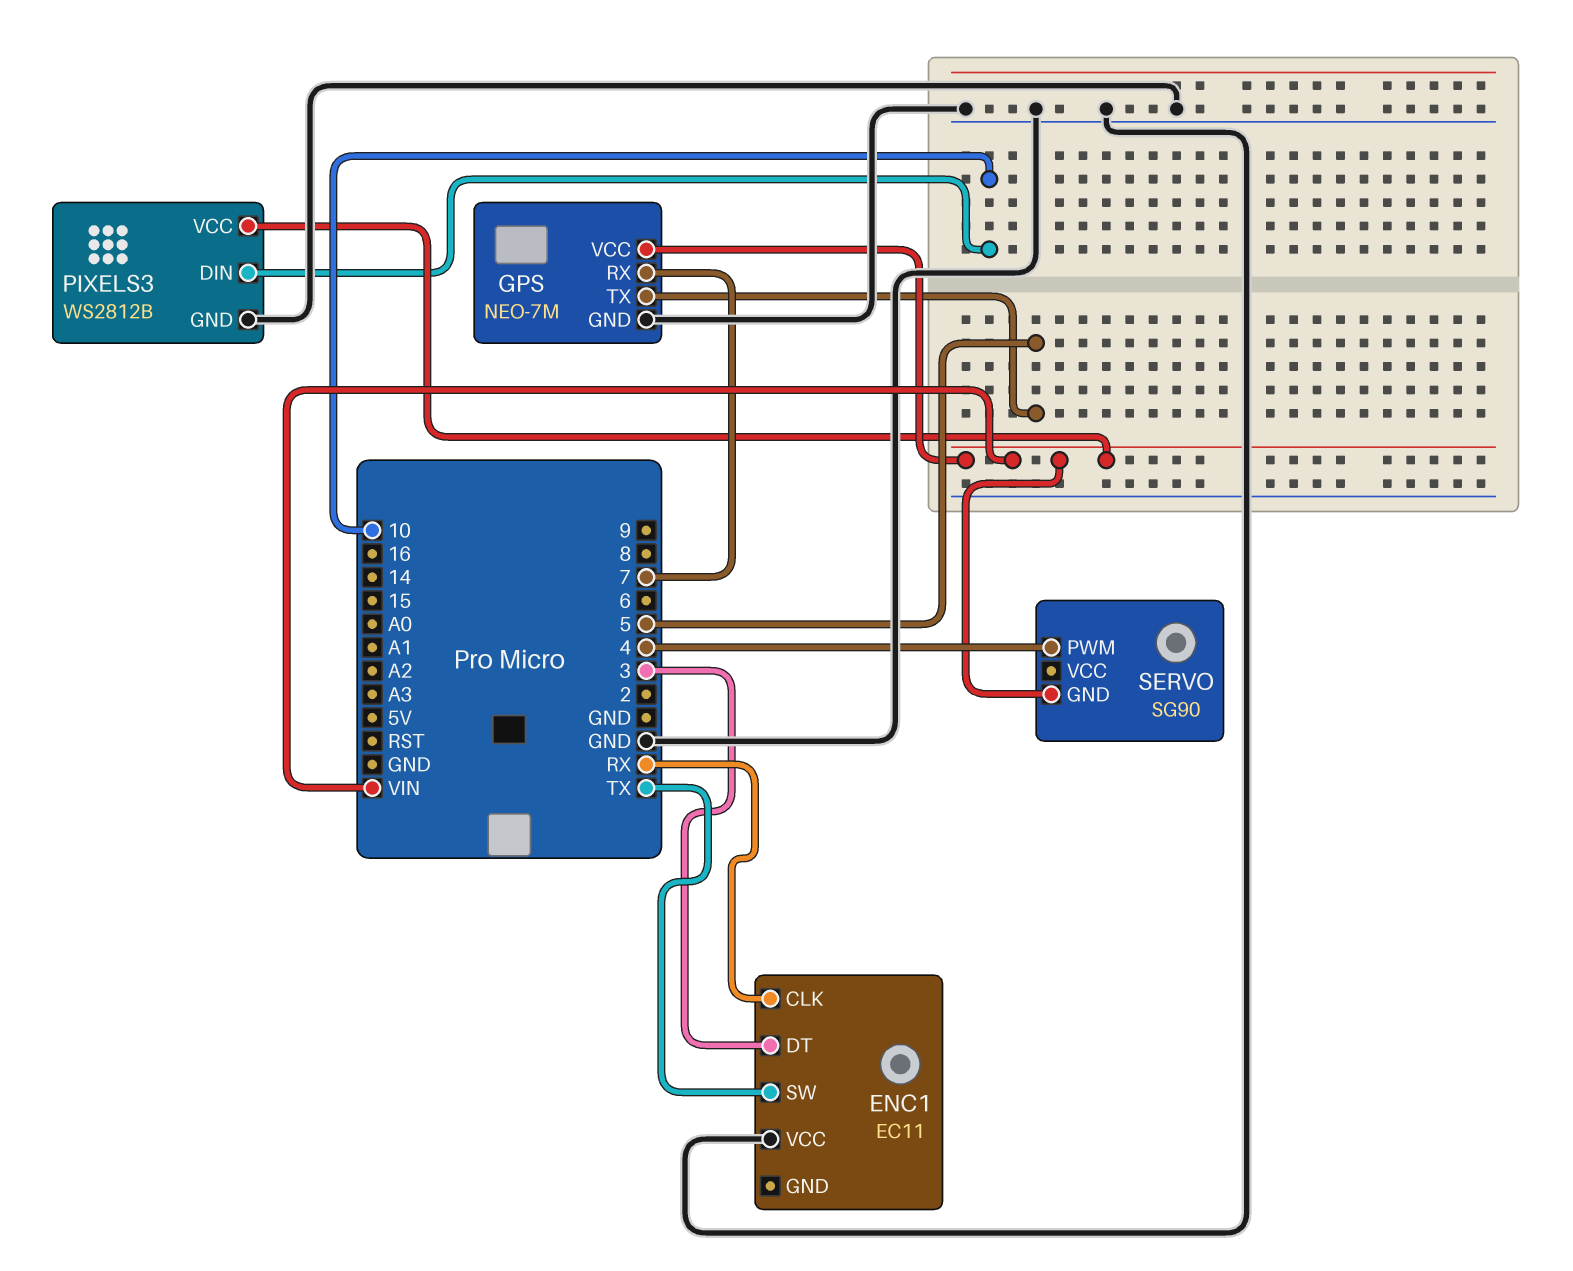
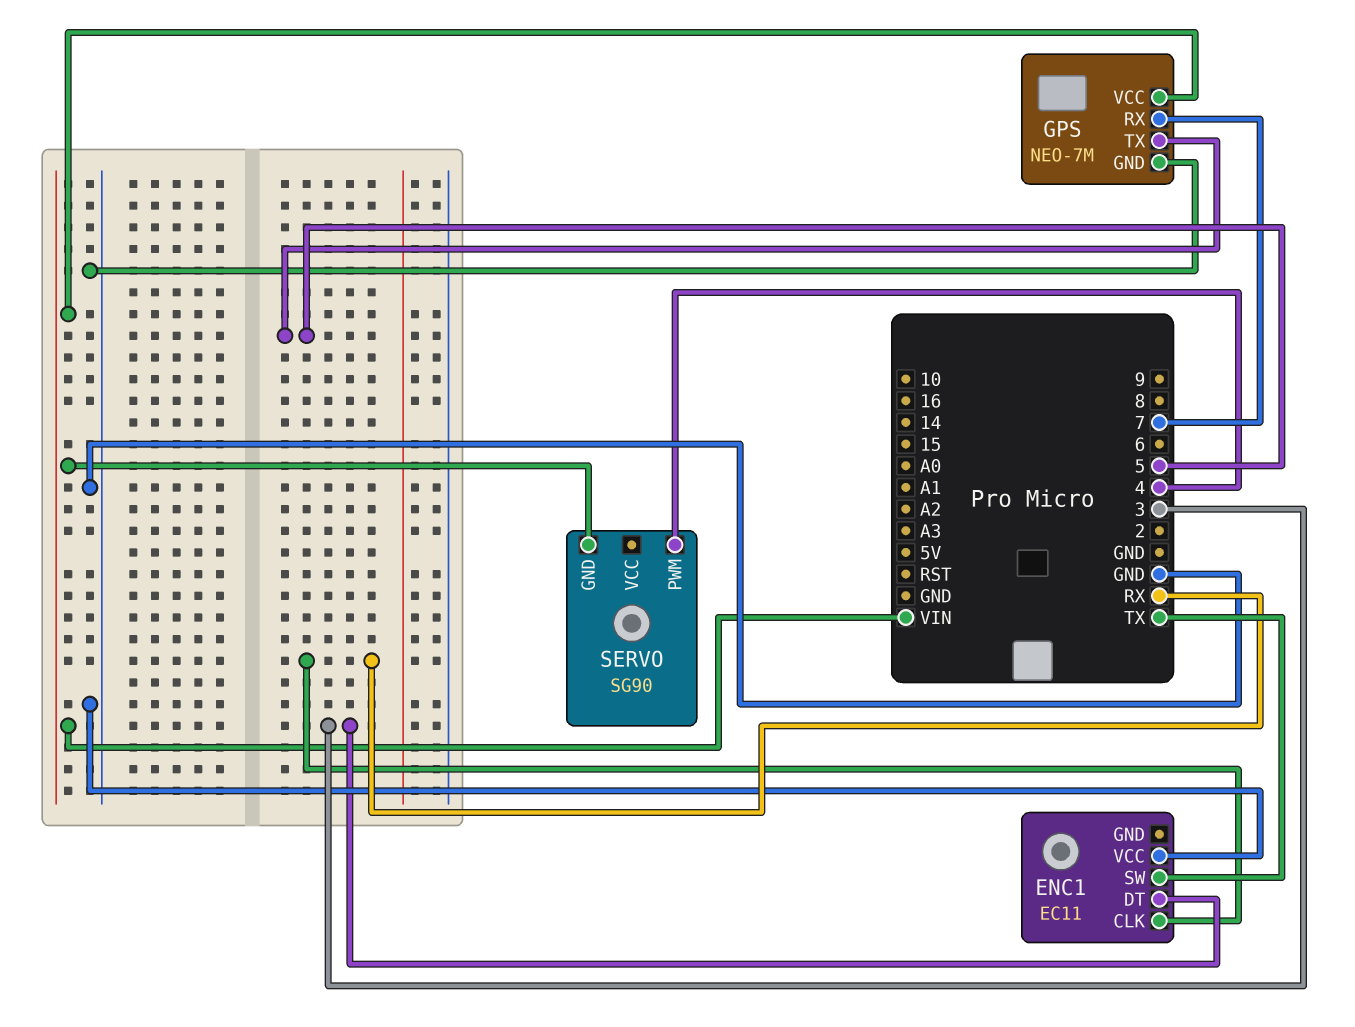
PIXELS3: WS2812B -> none
PIXELS3 pin DIN: 10 -> none
PIXELS3 pin GND: GND -> none
PIXELS3 pin VCC: VIN -> none

